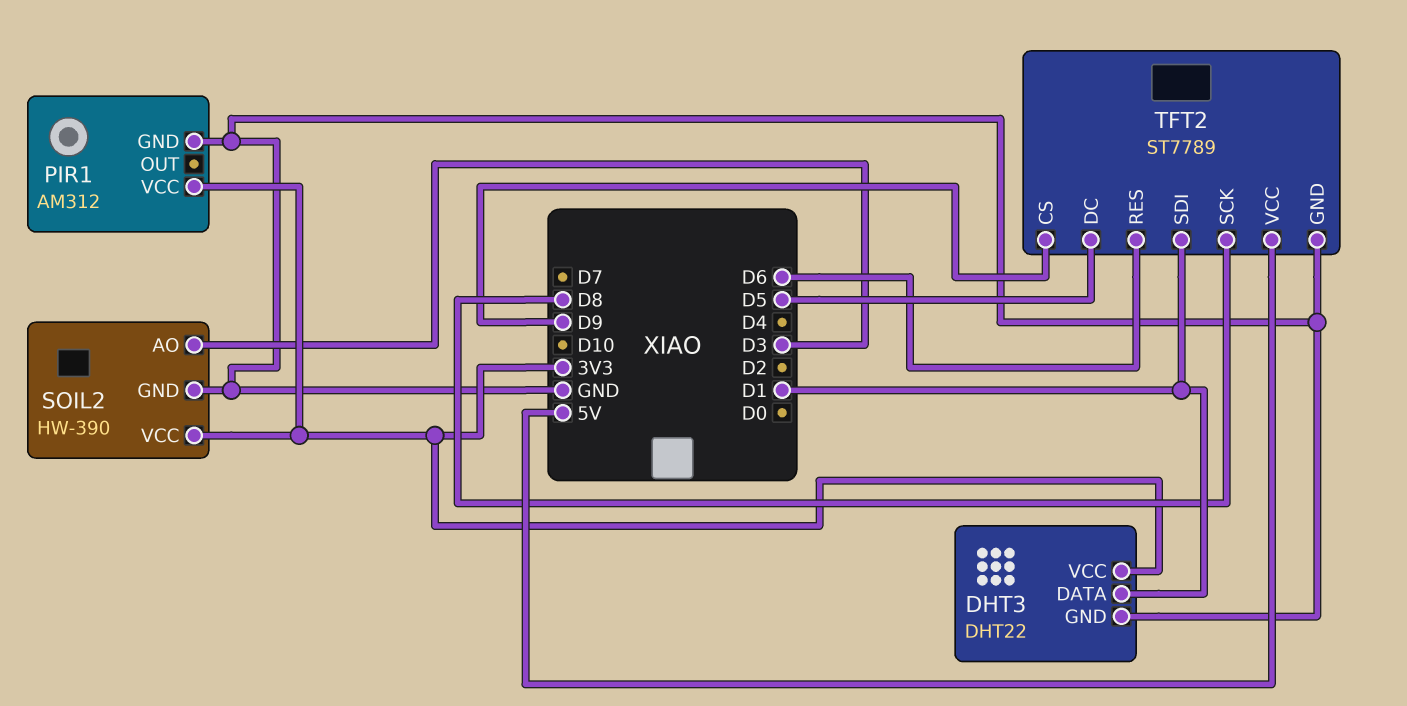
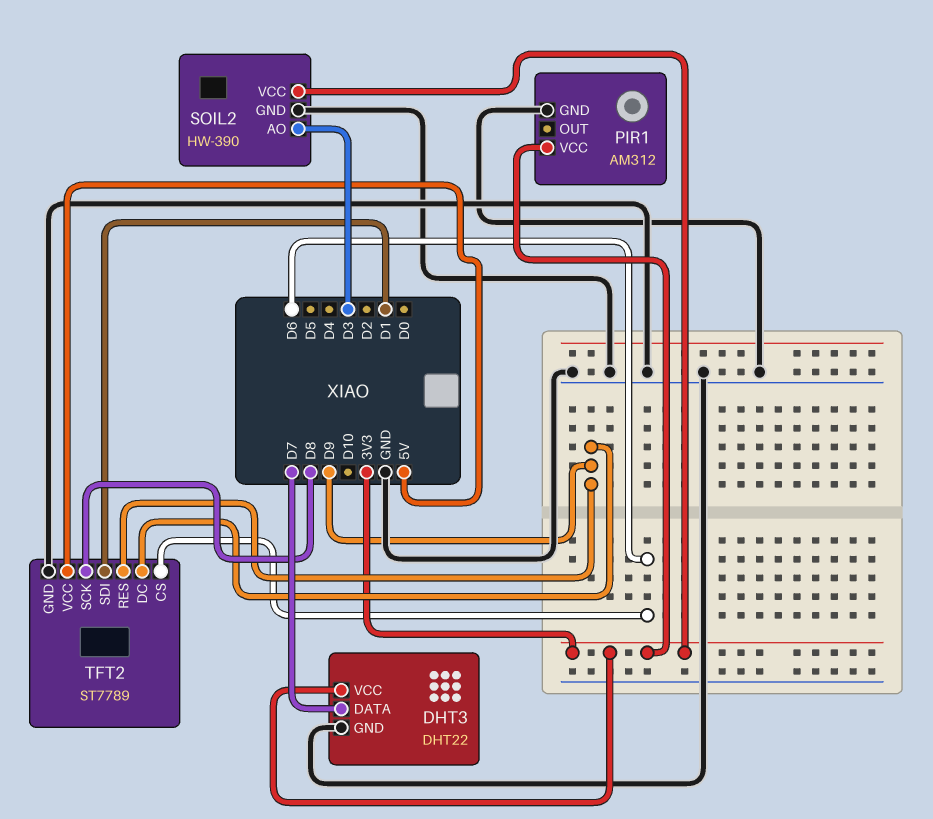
DHT3 pin DATA: D1 -> D7
TFT2 pin CS: D9 -> D6
TFT2 pin DC: D5 -> D9
TFT2 pin RES: D6 -> D9

